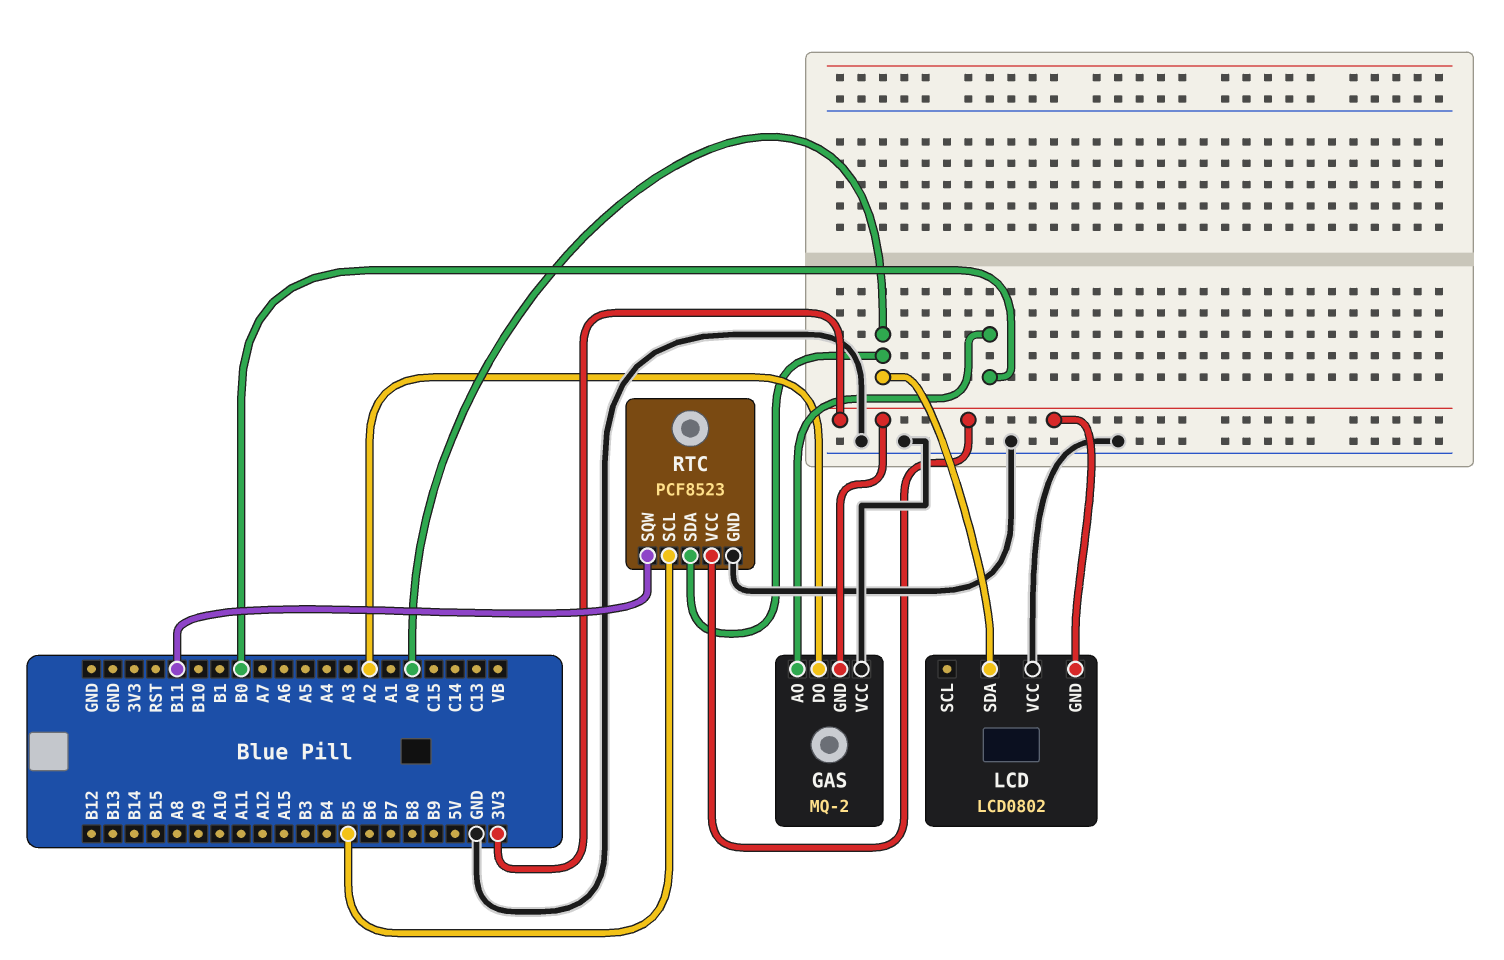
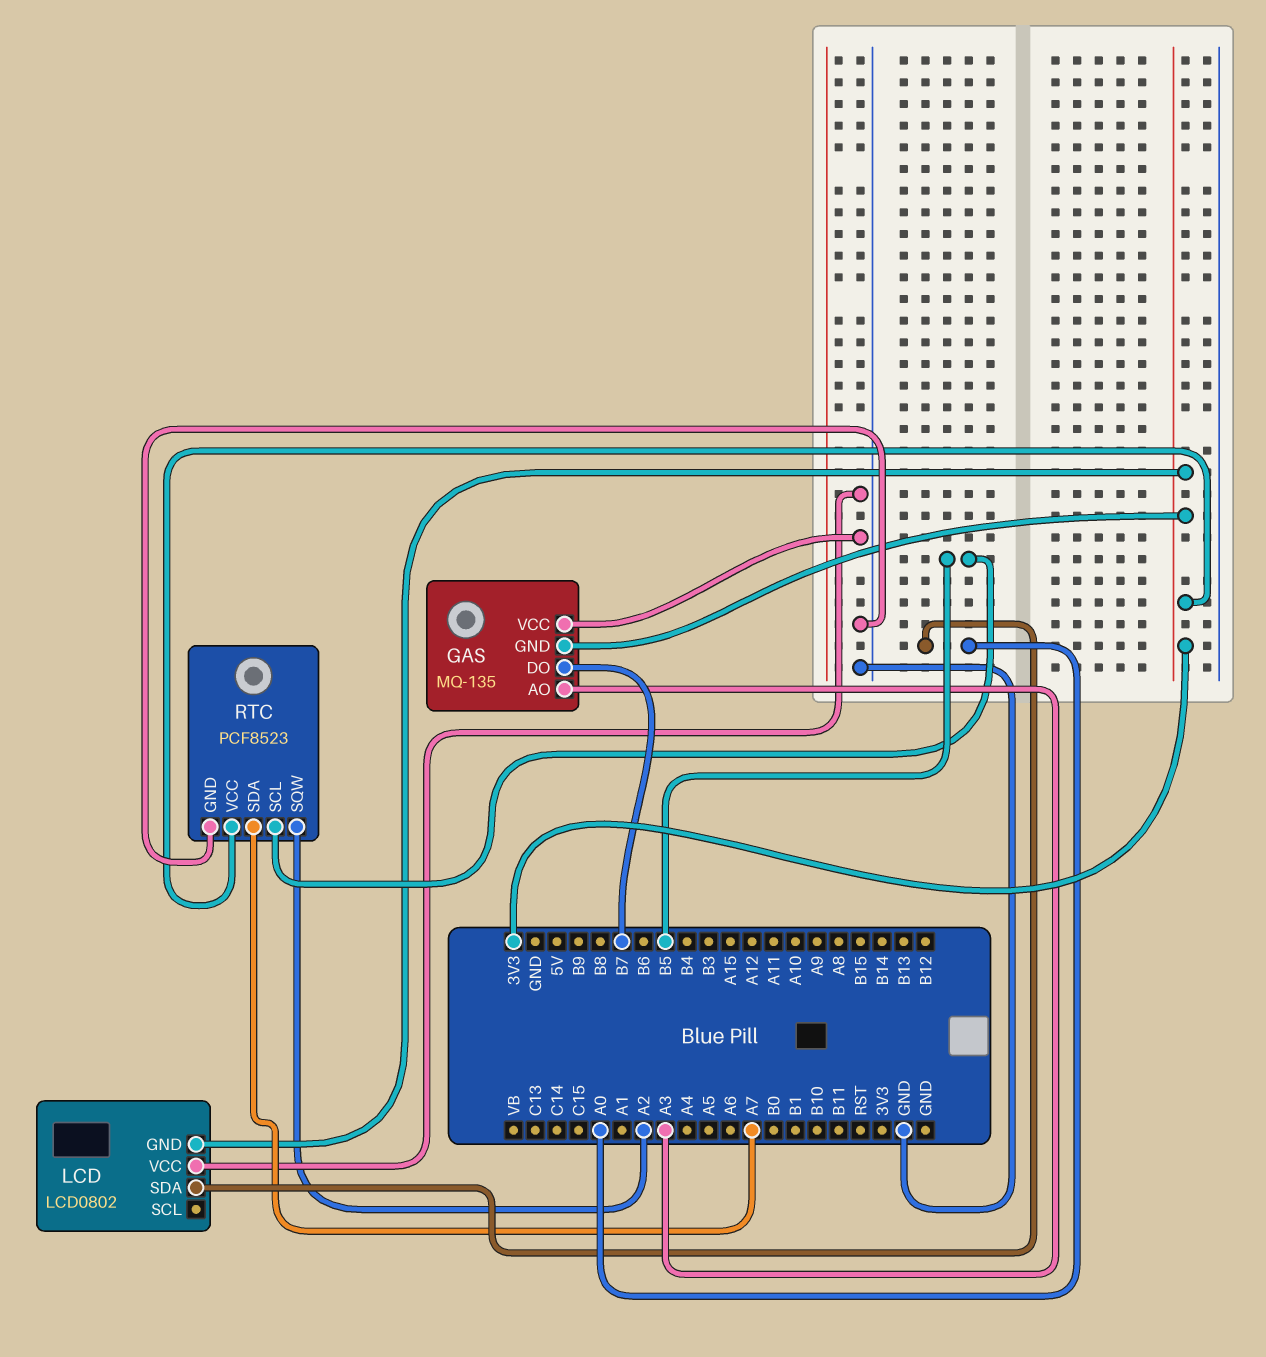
GAS: MQ-2 -> MQ-135
GAS pin AO: B0 -> A3
GAS pin DO: A2 -> B7
RTC pin SDA: A0 -> A7
RTC pin SQW: B11 -> A2

